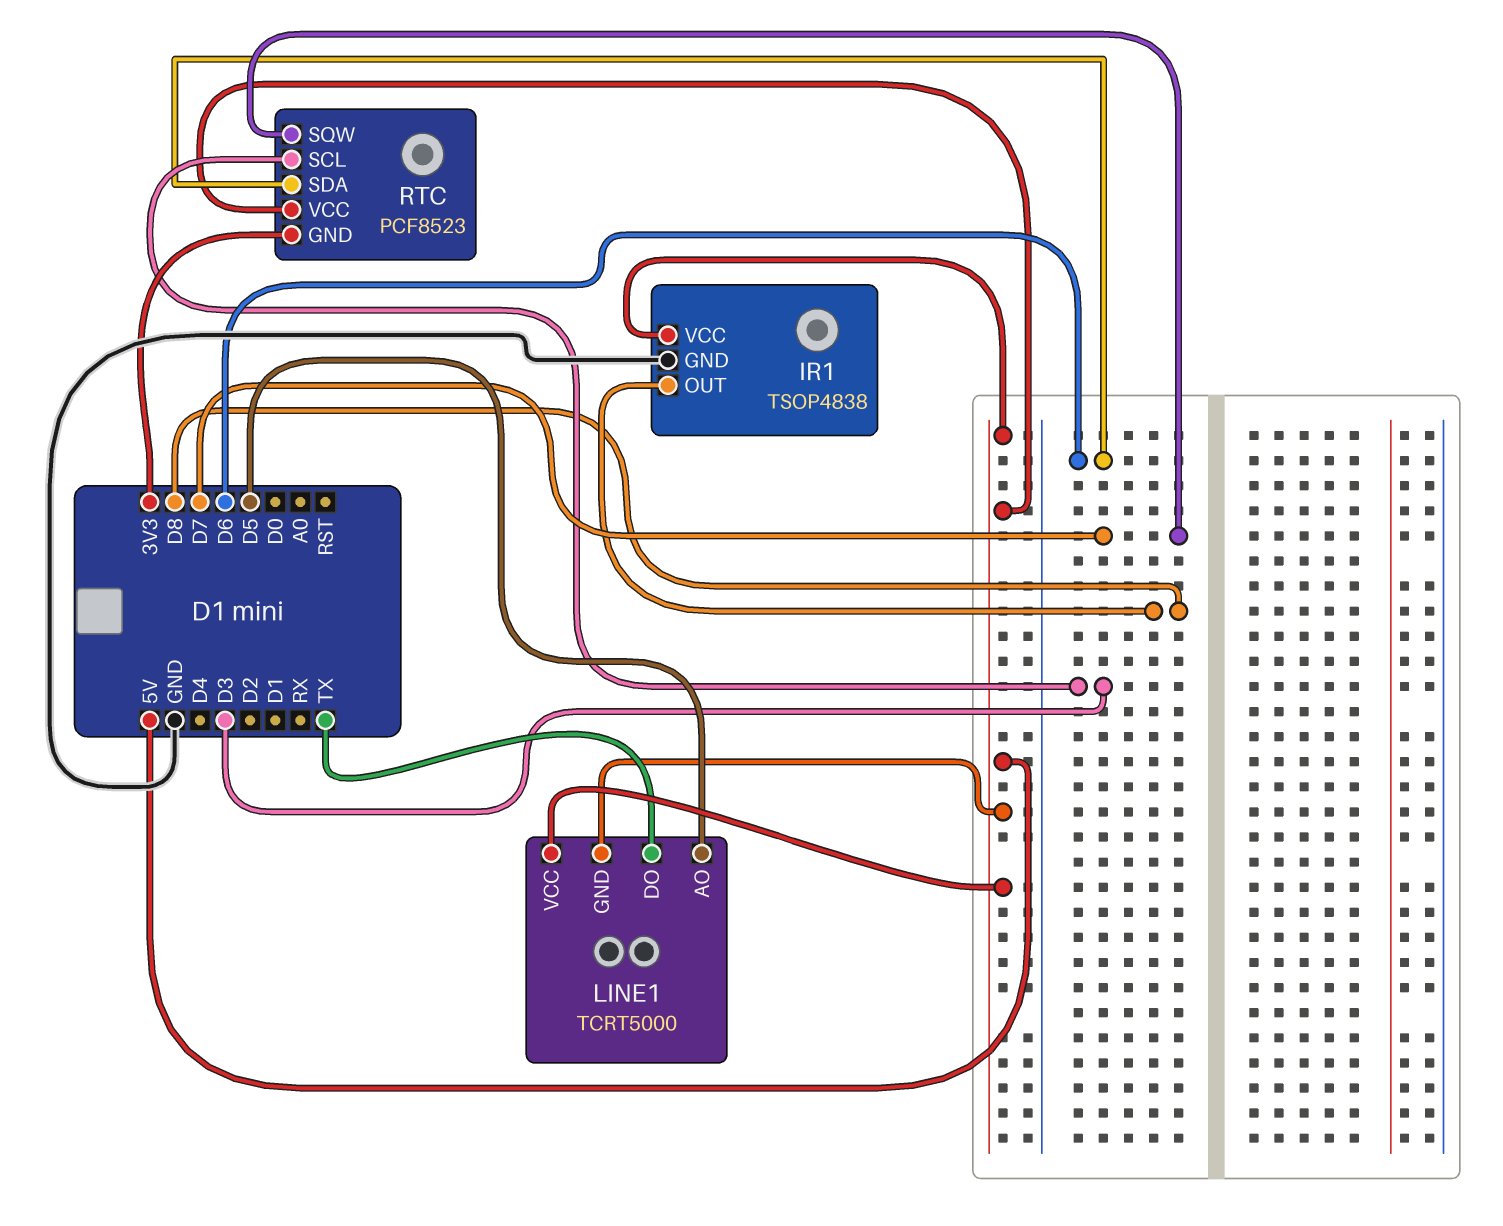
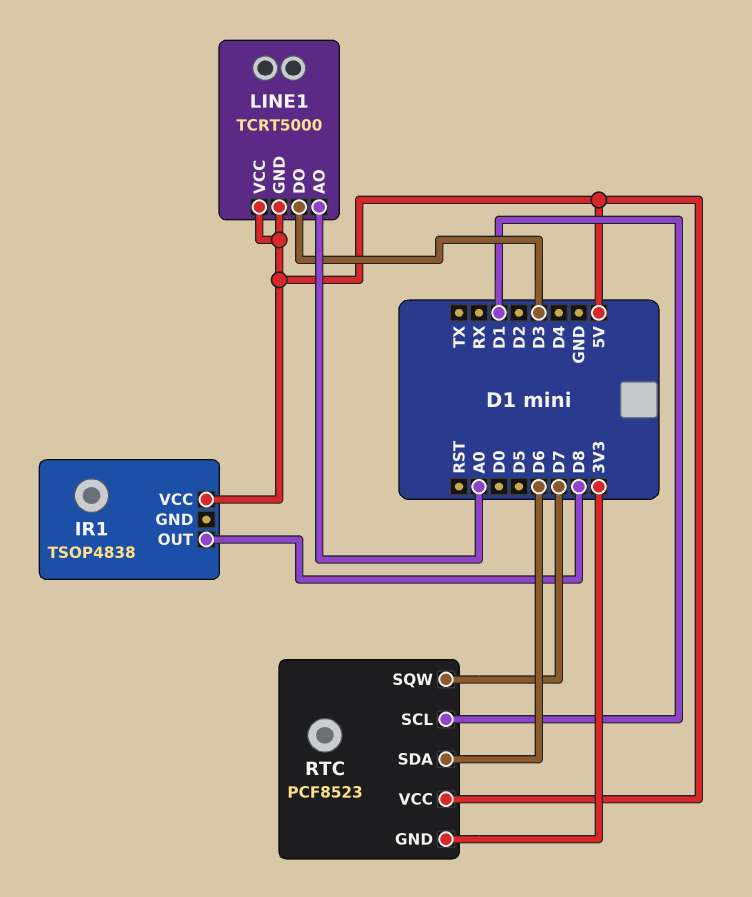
IR1 pin GND: GND -> none
LINE1 pin AO: D5 -> A0
LINE1 pin DO: TX -> D3
RTC pin SCL: D3 -> D1

